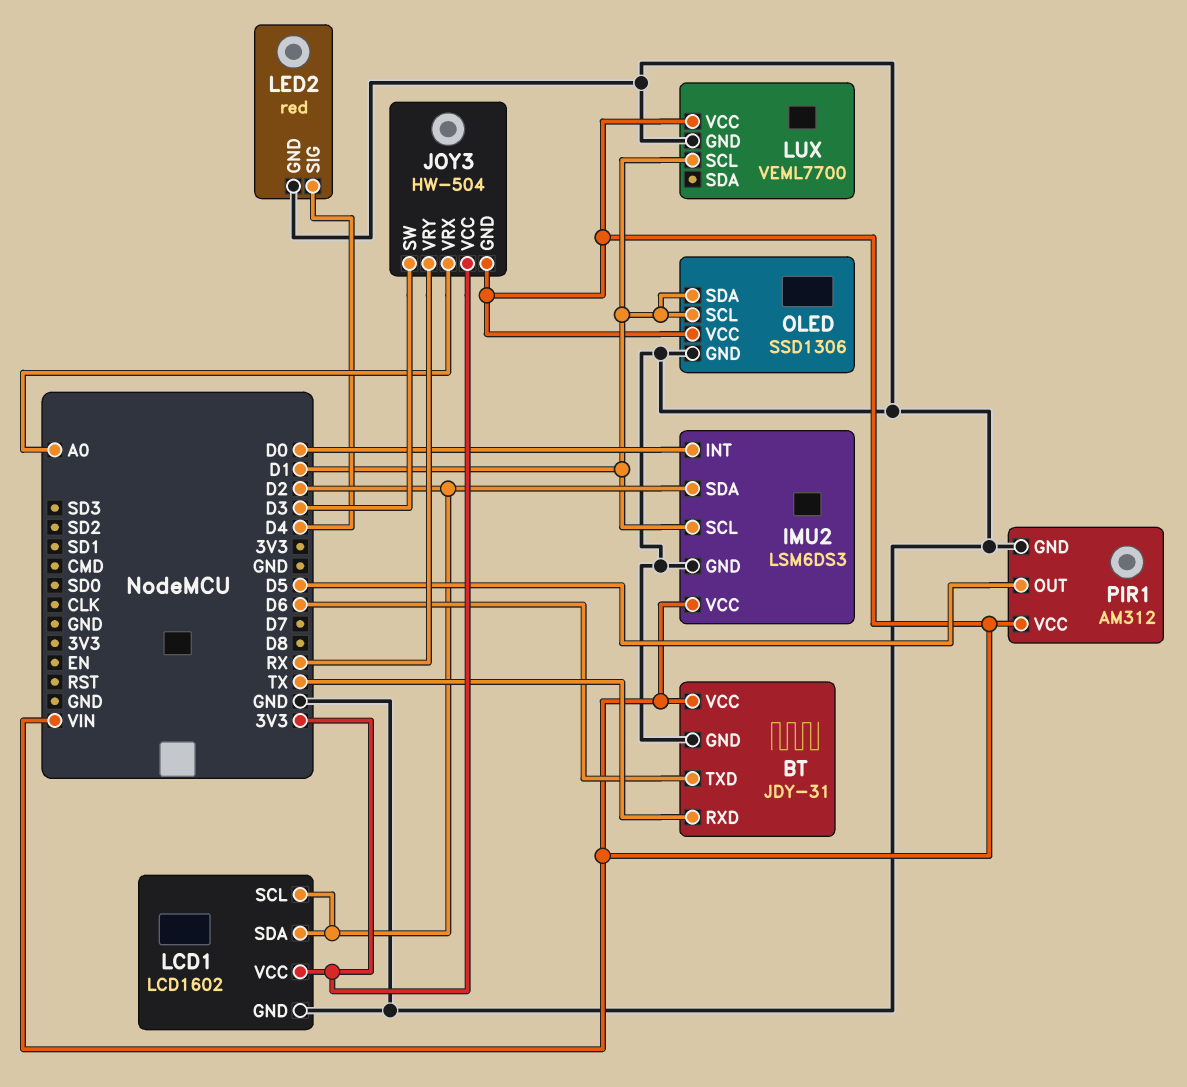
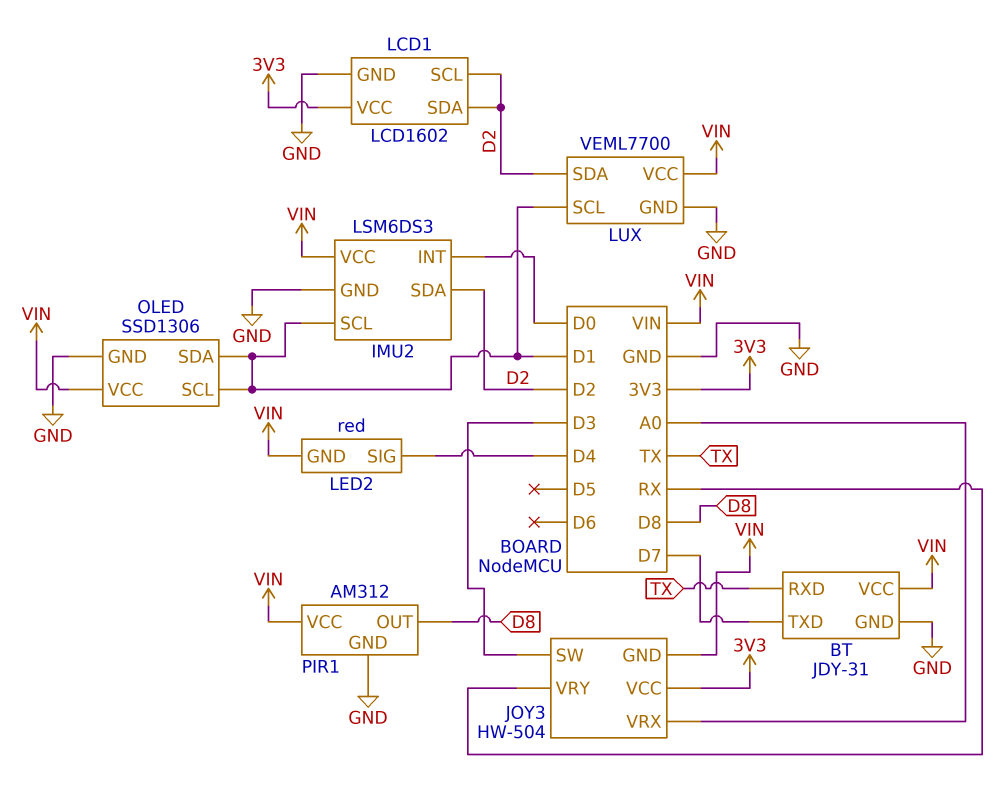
BT pin TXD: D6 -> D7
LED2 pin GND: GND -> VIN
LUX pin SDA: none -> D2
PIR1 pin OUT: D5 -> D8

